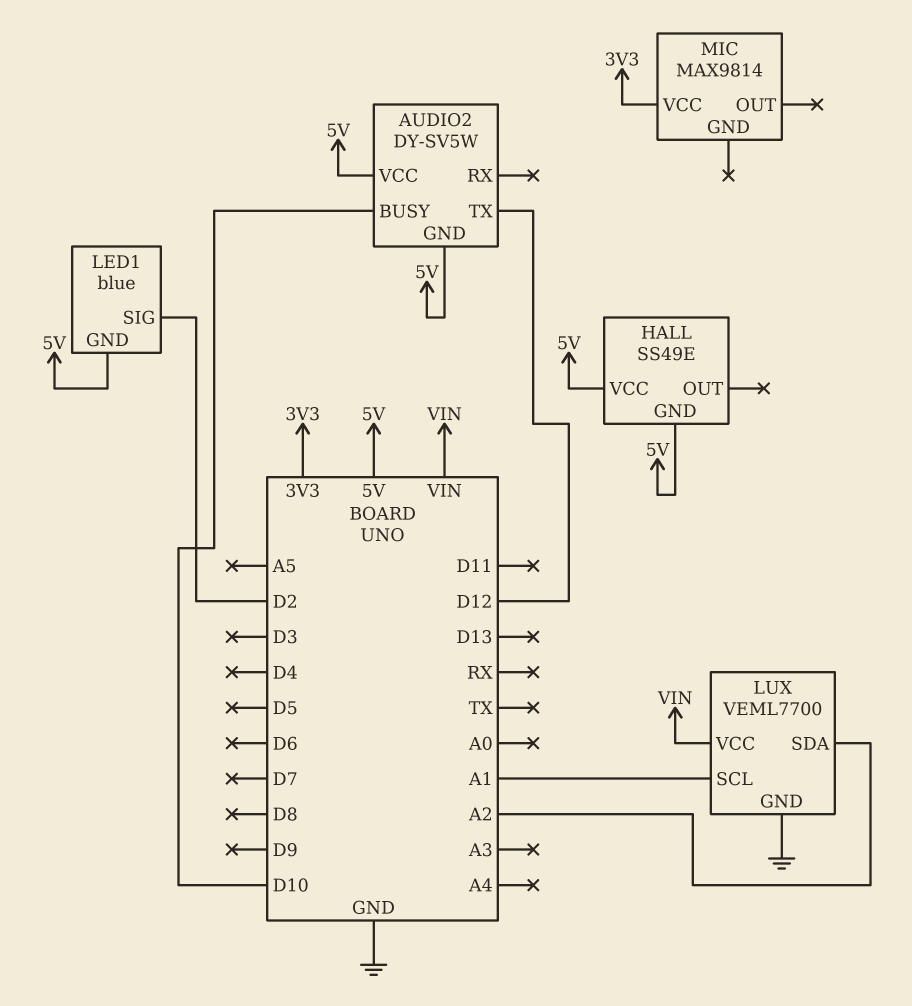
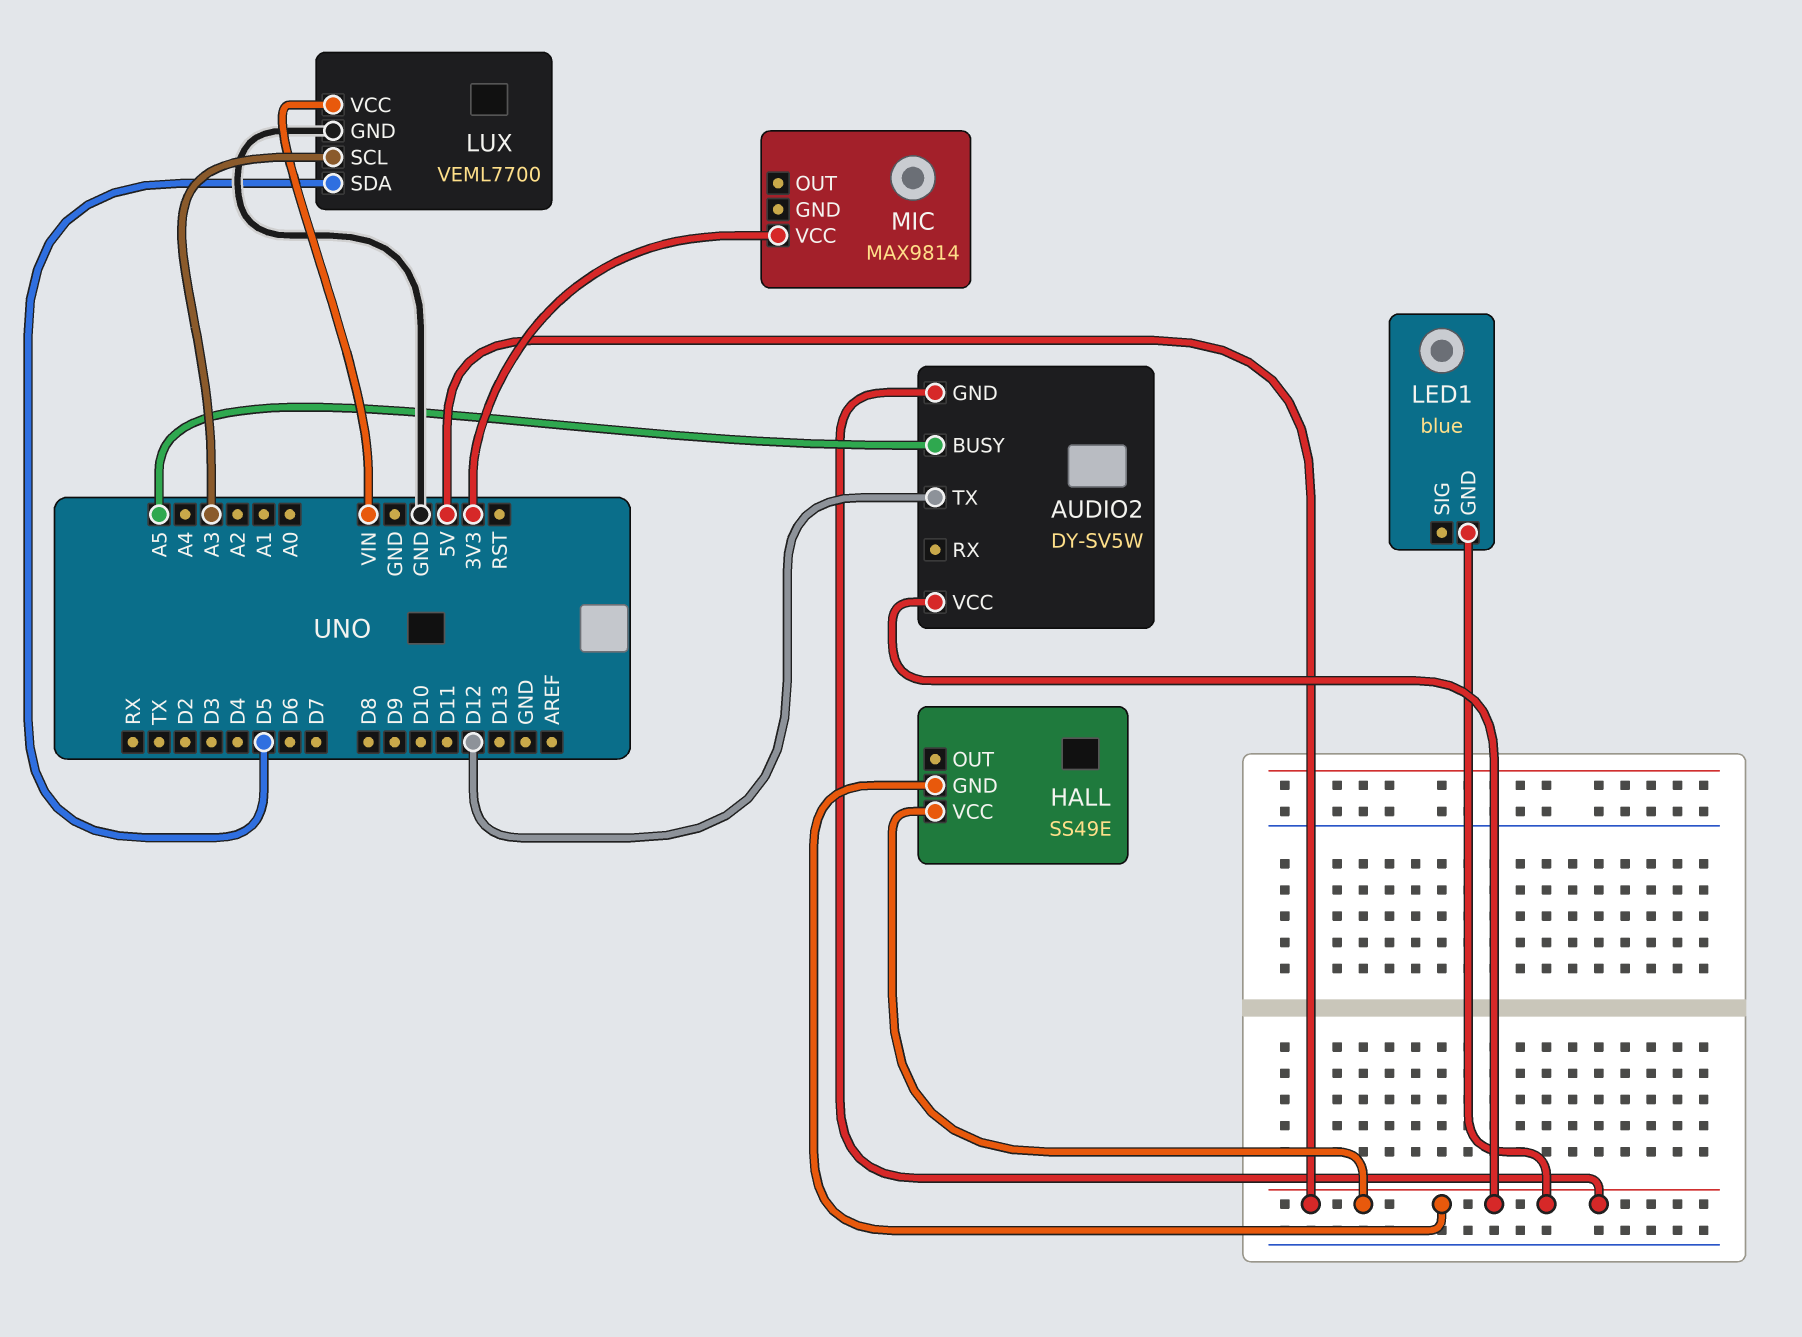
AUDIO2 pin BUSY: D10 -> A5
LED1 pin SIG: D2 -> none
LUX pin SCL: A1 -> A3
LUX pin SDA: A2 -> D5

